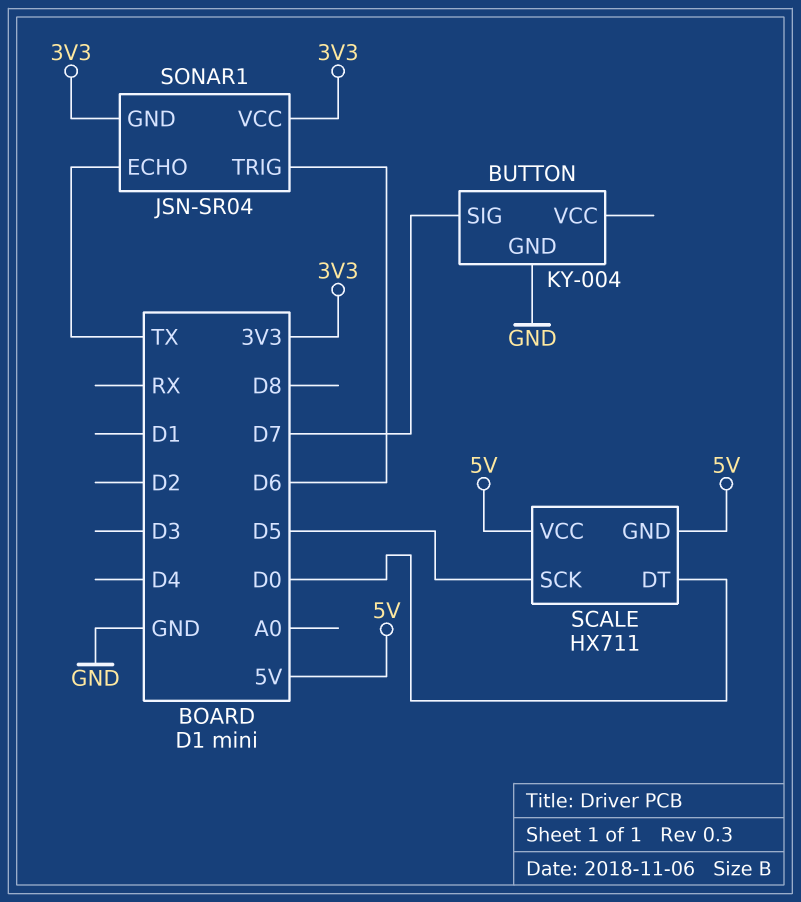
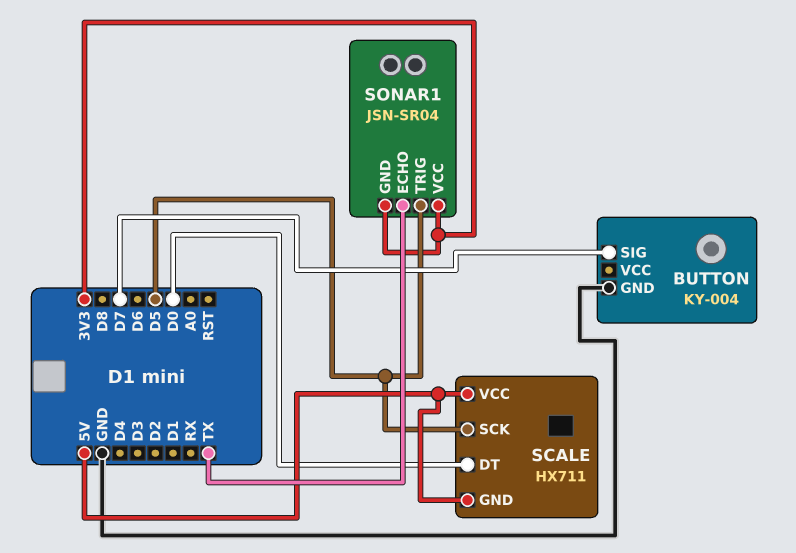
SONAR1 pin TRIG: D6 -> D5

